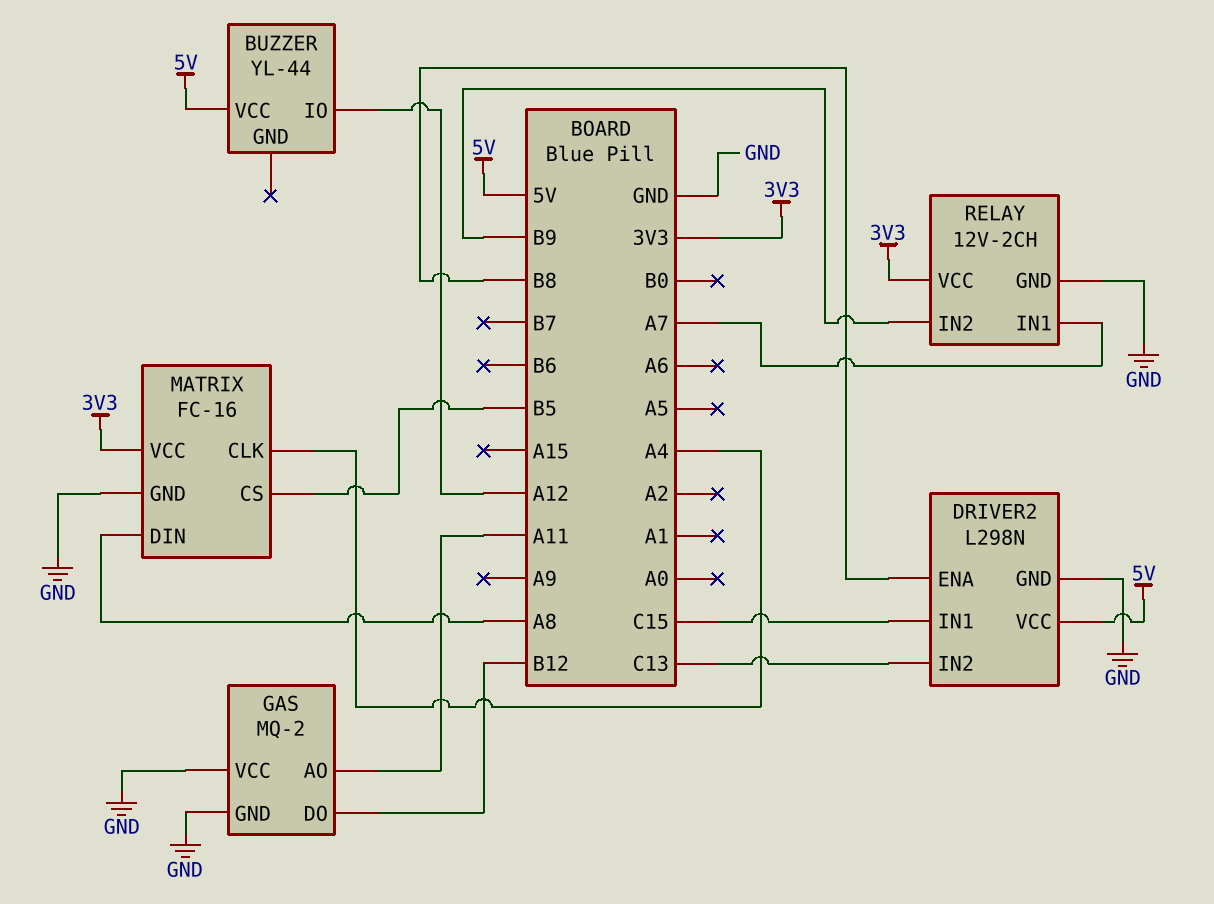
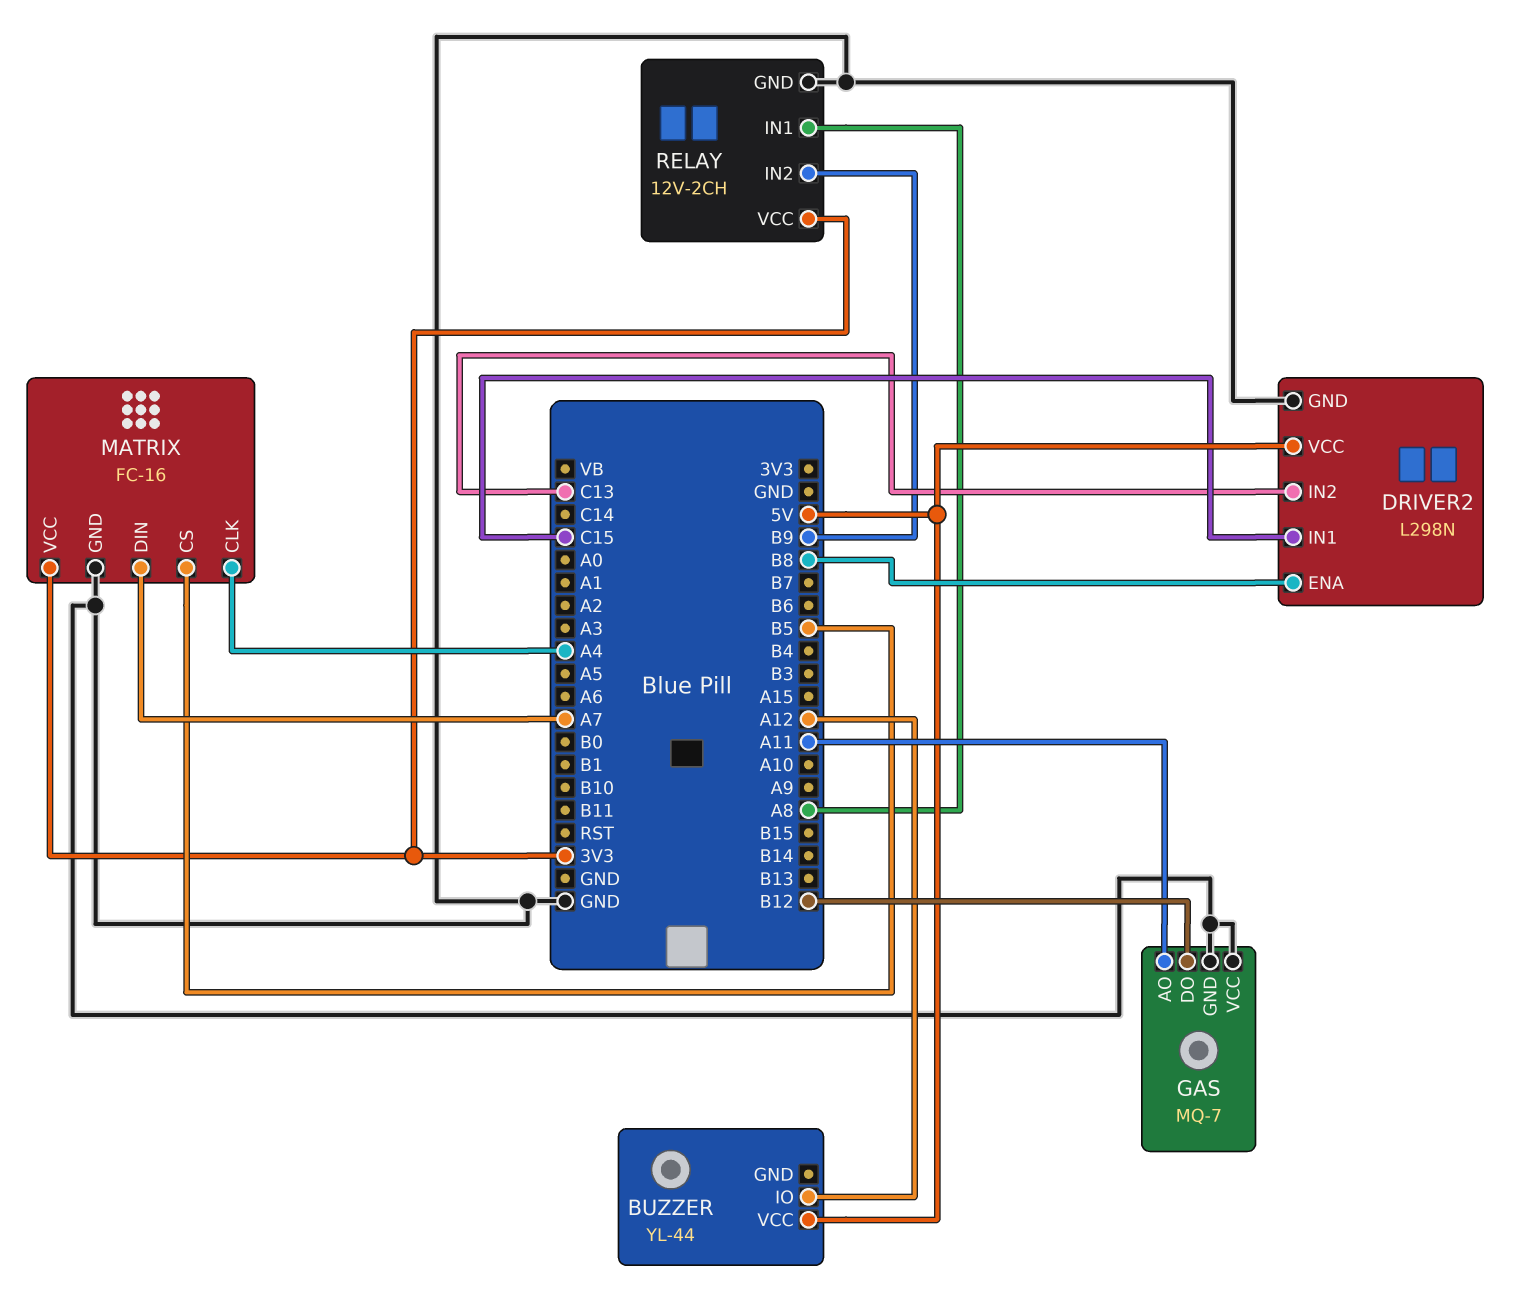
GAS: MQ-2 -> MQ-7
MATRIX pin DIN: A8 -> A7
RELAY pin IN1: A7 -> A8

